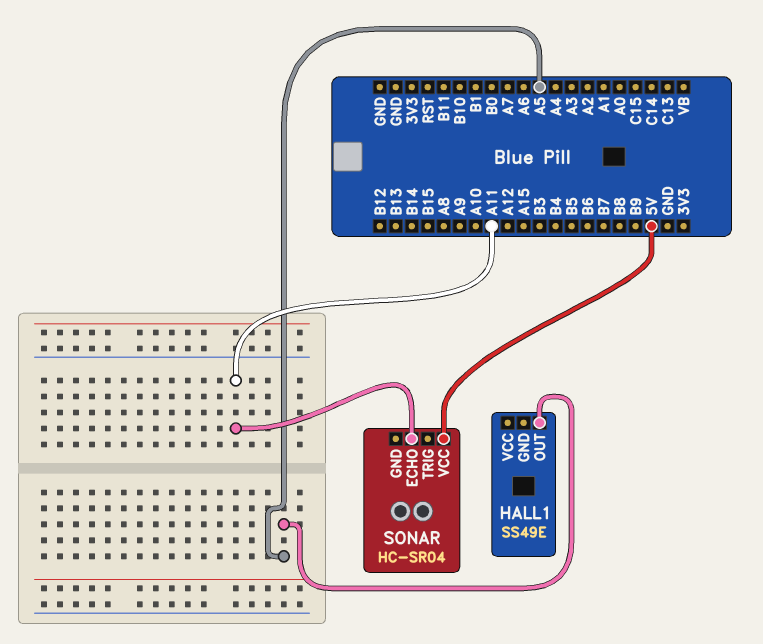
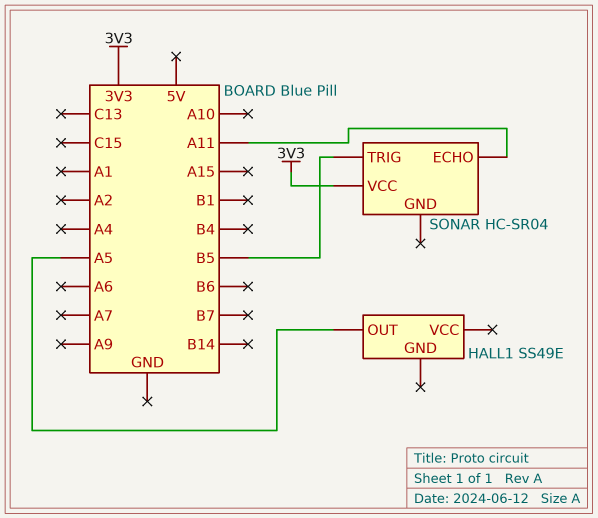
SONAR pin TRIG: none -> B5
SONAR pin VCC: 5V -> 3V3

